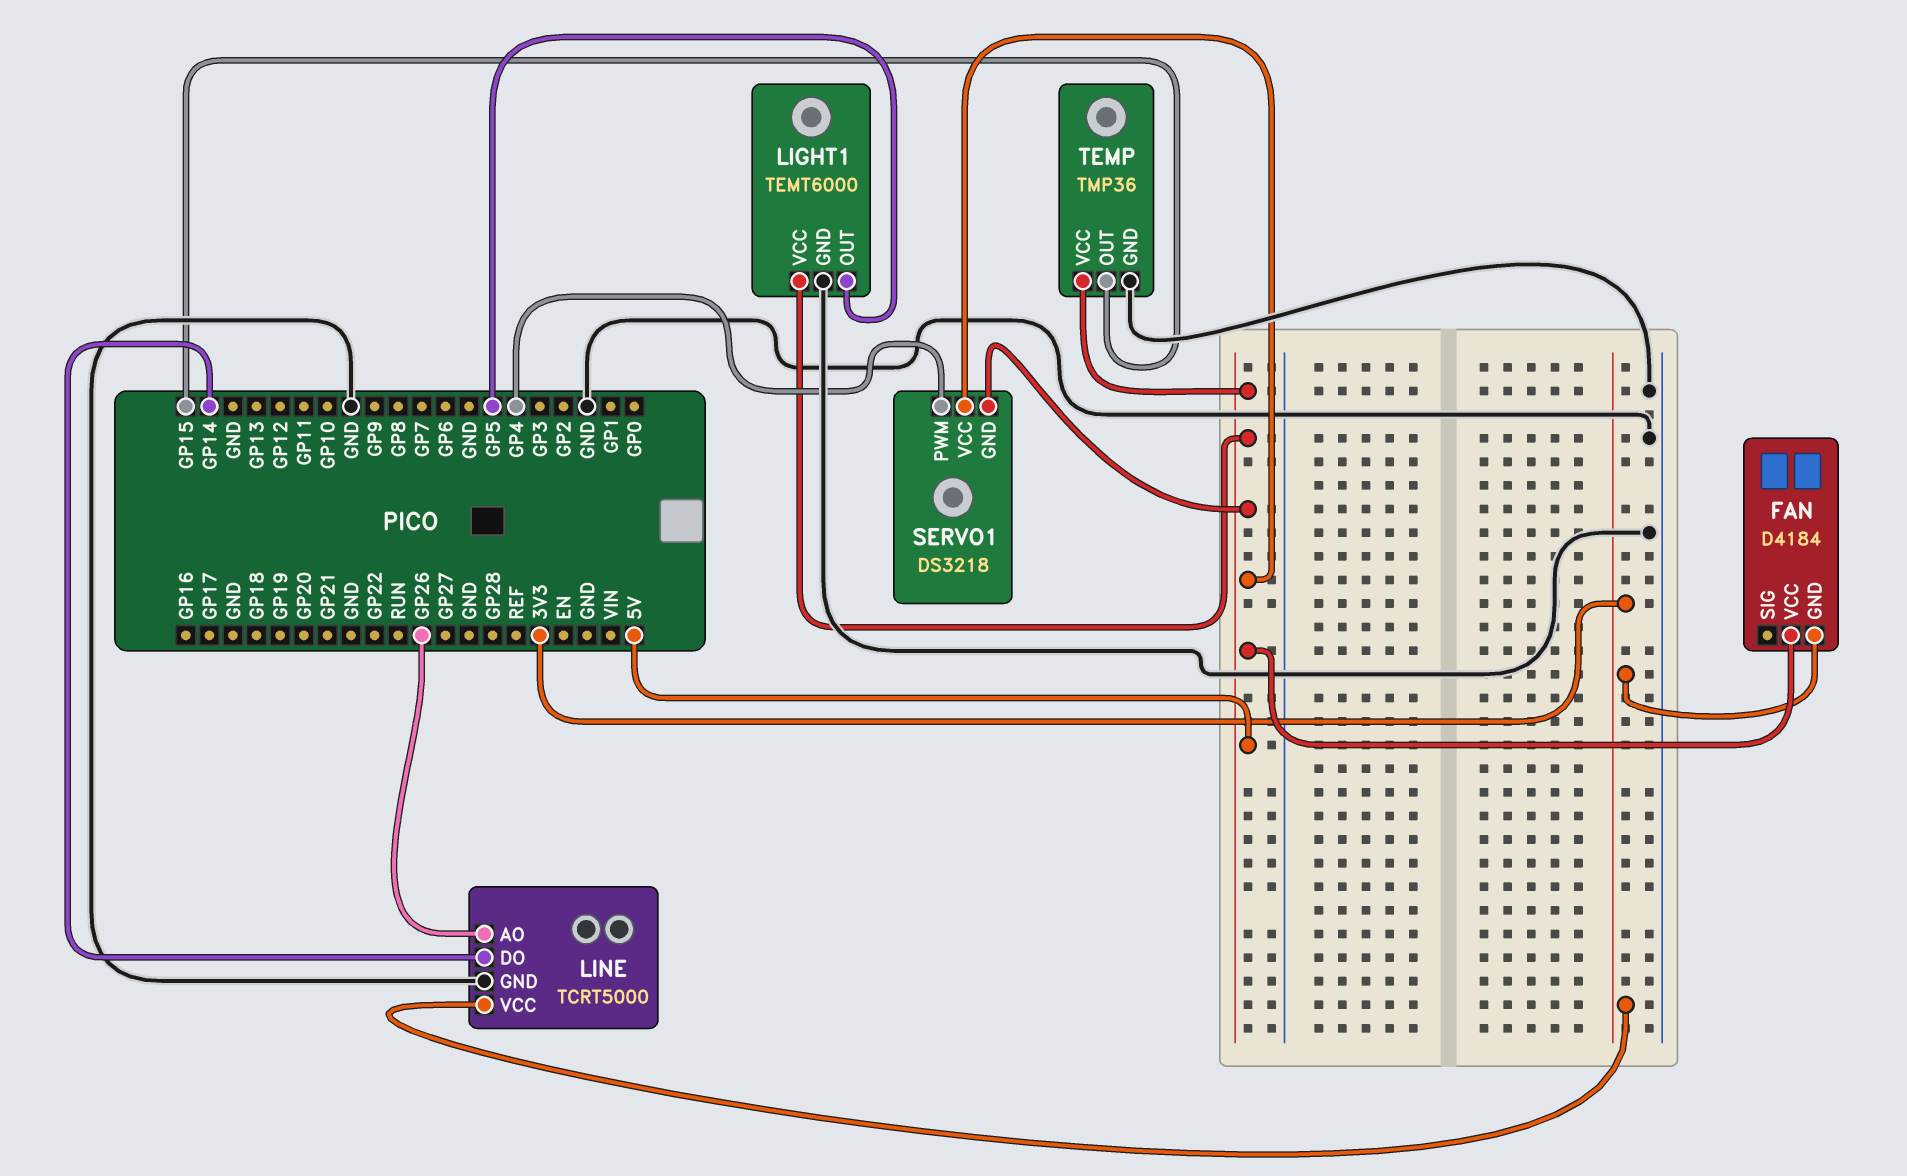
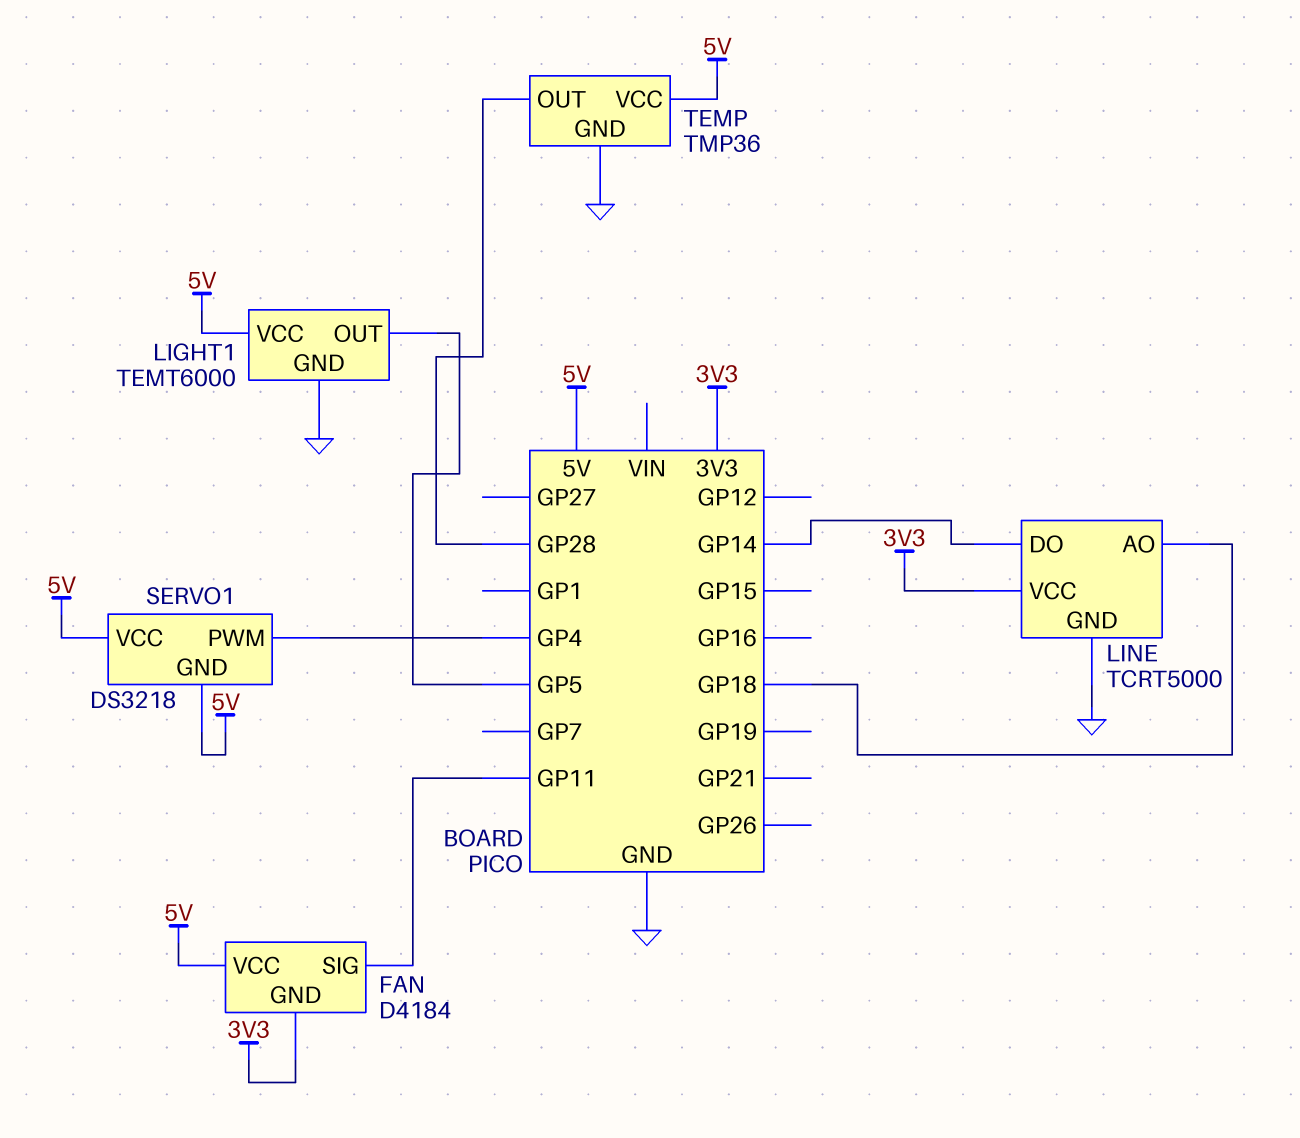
FAN pin SIG: none -> GP11
LINE pin AO: GP26 -> GP18
TEMP pin OUT: GP15 -> GP28

